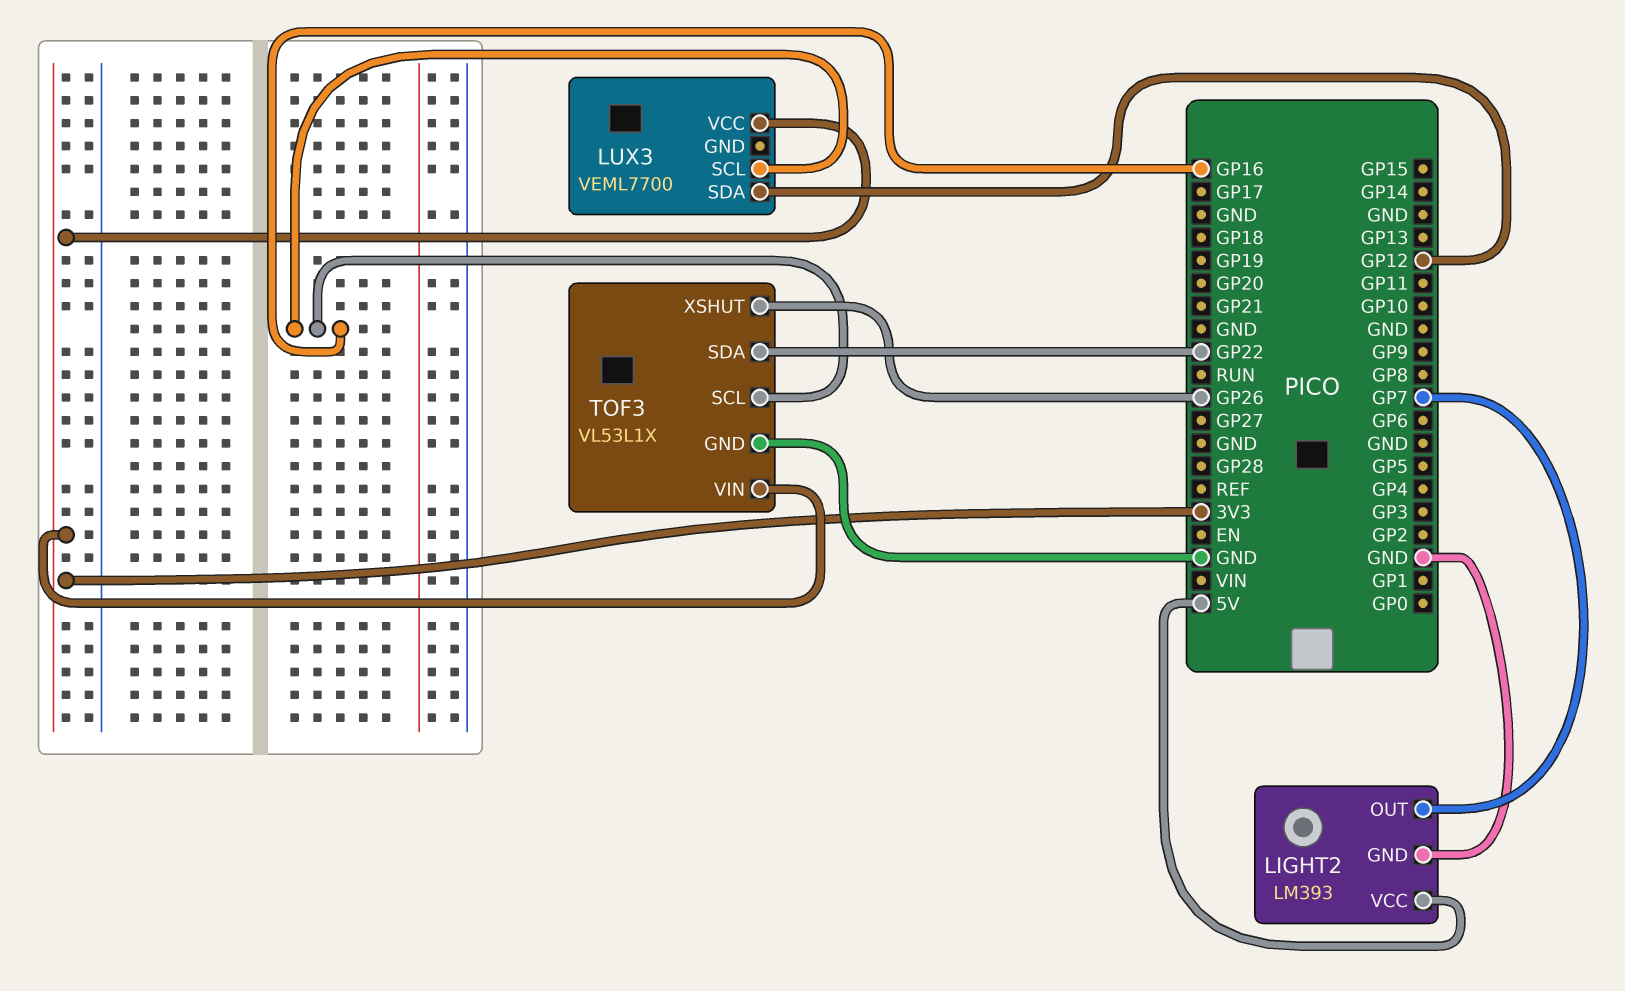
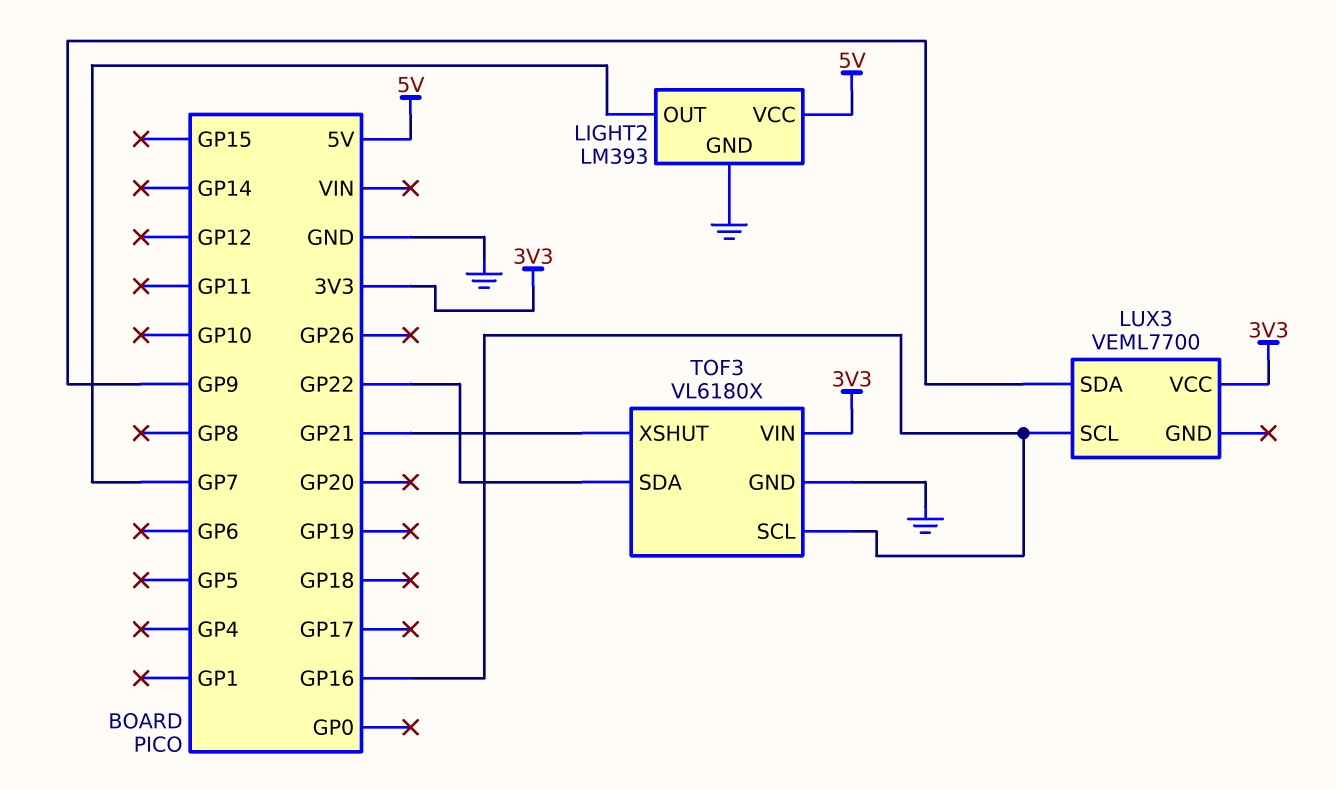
LUX3 pin SDA: GP12 -> GP9
TOF3: VL53L1X -> VL6180X
TOF3 pin XSHUT: GP26 -> GP21

